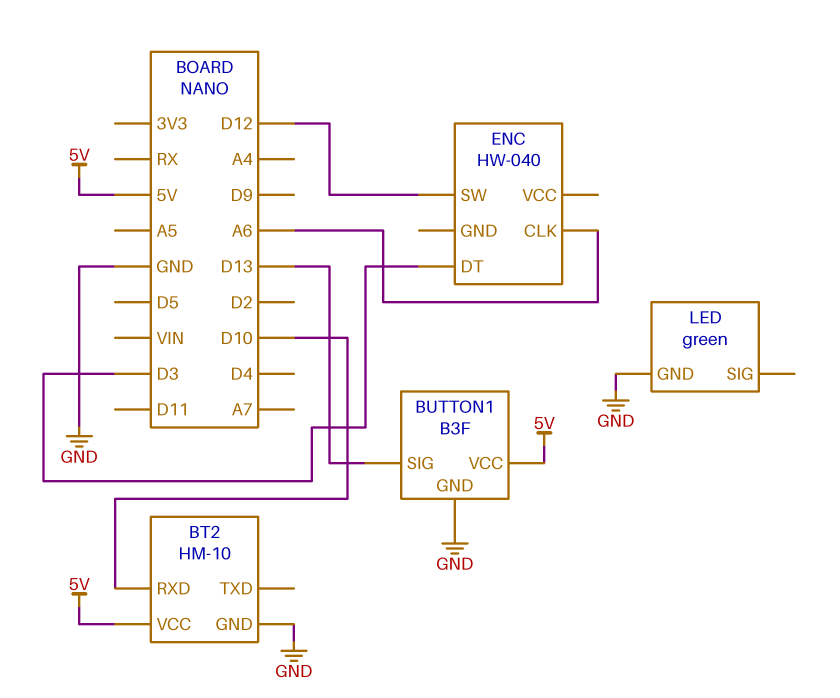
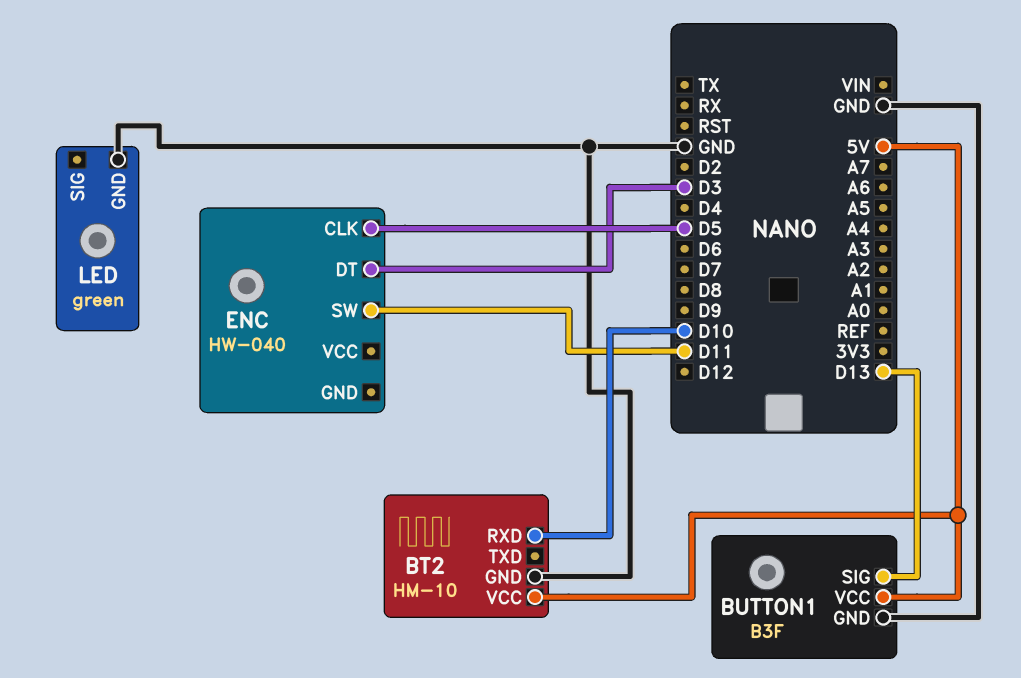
ENC pin CLK: A6 -> D5
ENC pin SW: D12 -> D11

